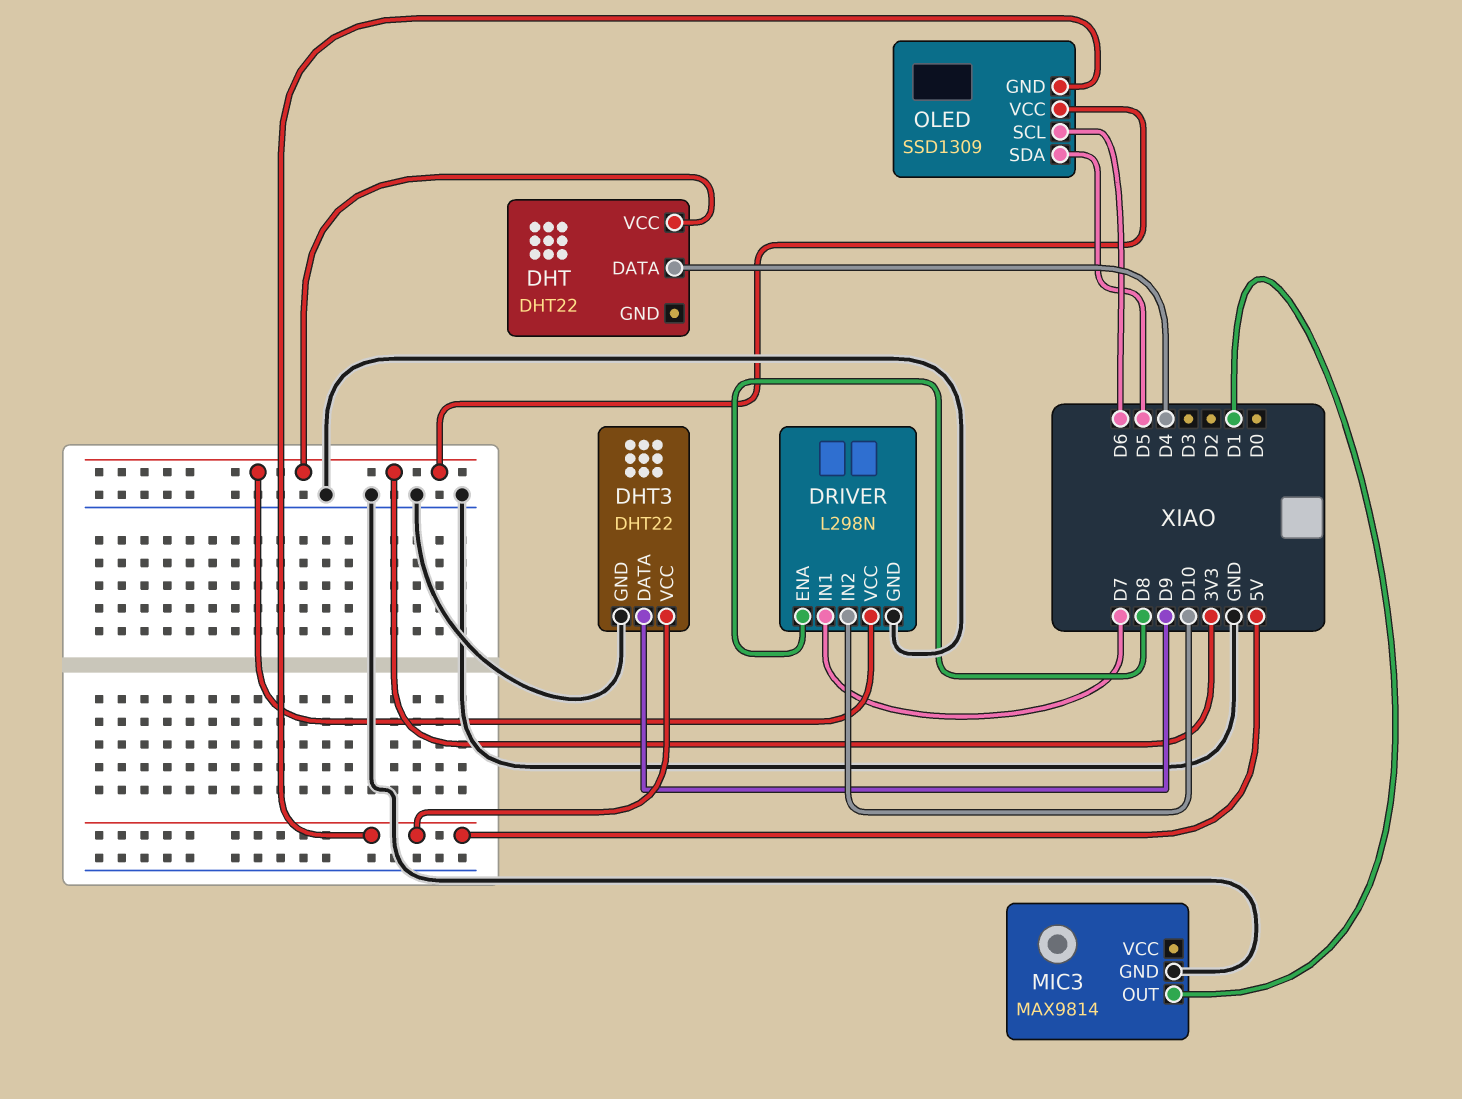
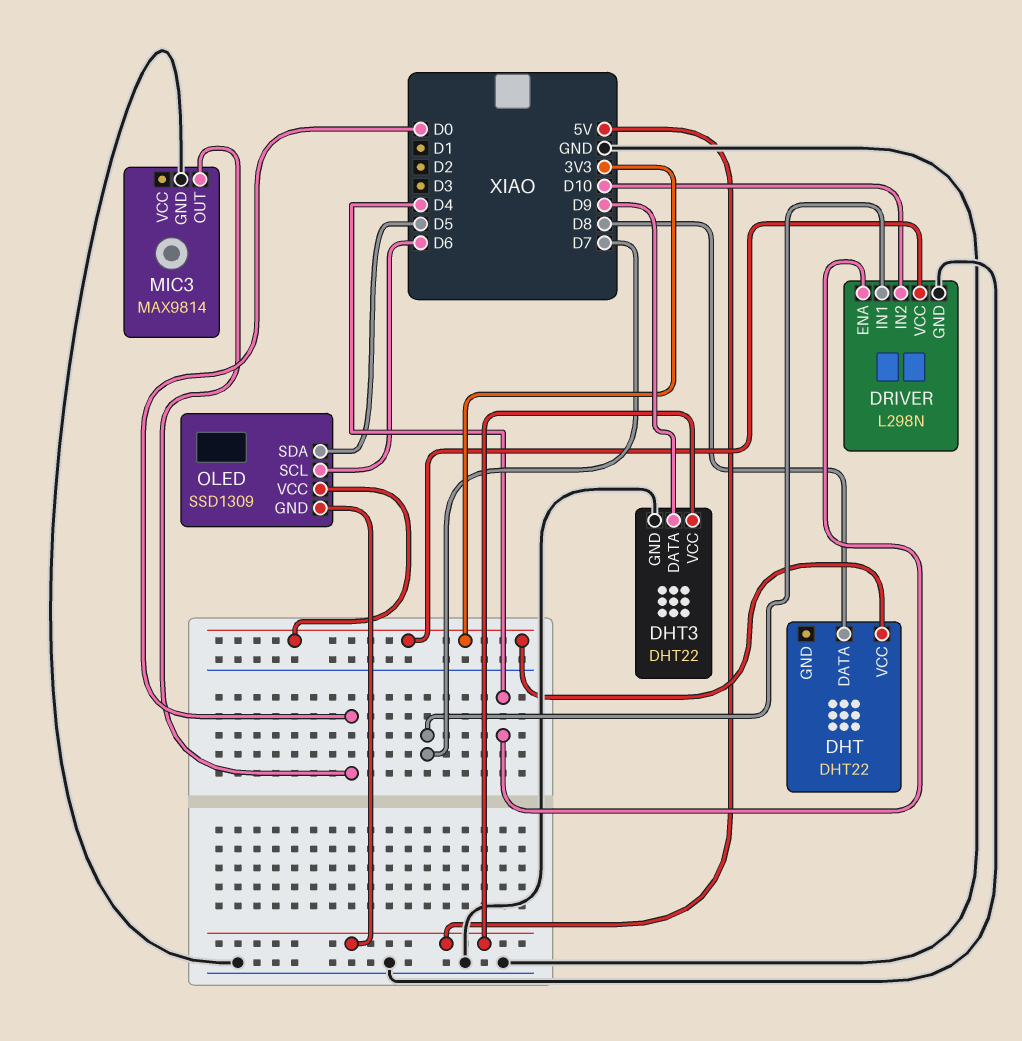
DHT pin DATA: D4 -> D8
DRIVER pin ENA: D8 -> D4
MIC3 pin OUT: D1 -> D0

